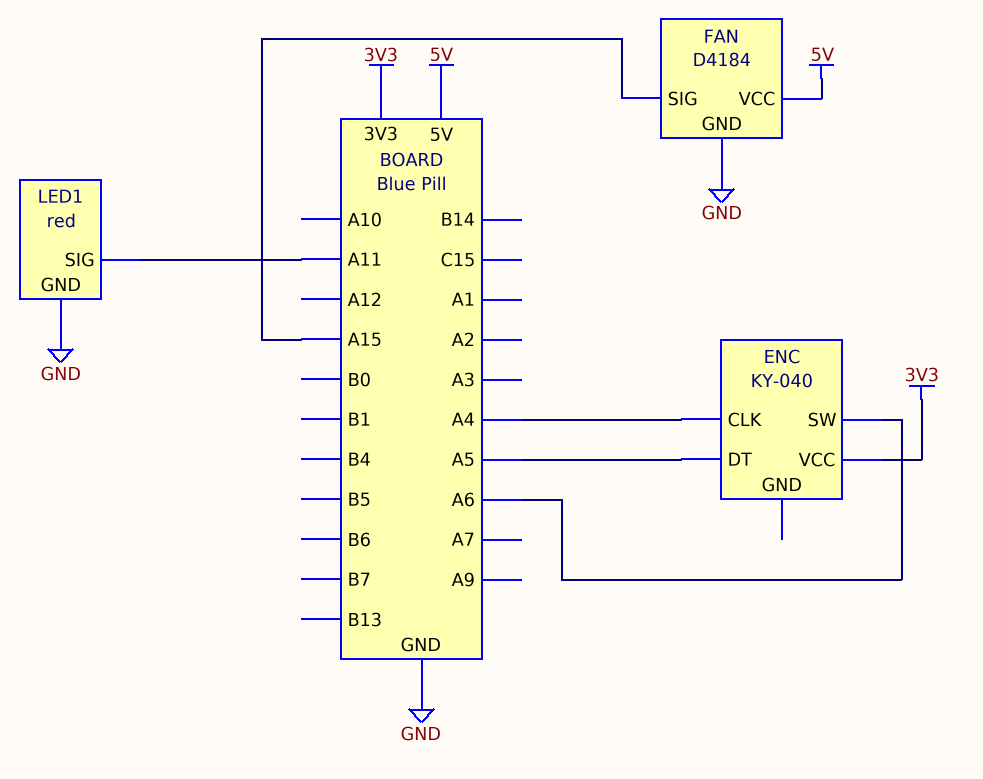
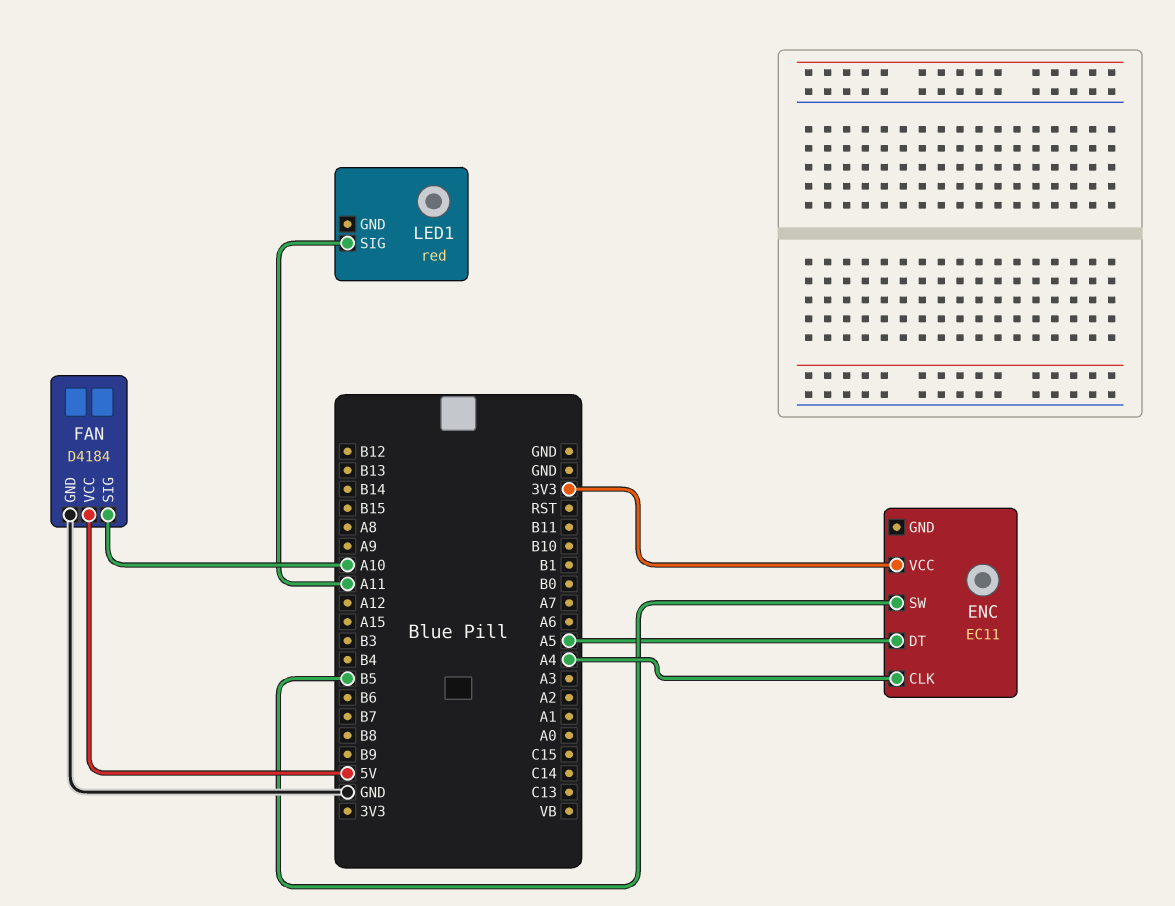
ENC: KY-040 -> EC11
ENC pin SW: A6 -> B5
FAN pin SIG: A15 -> A10
LED1 pin GND: GND -> none

